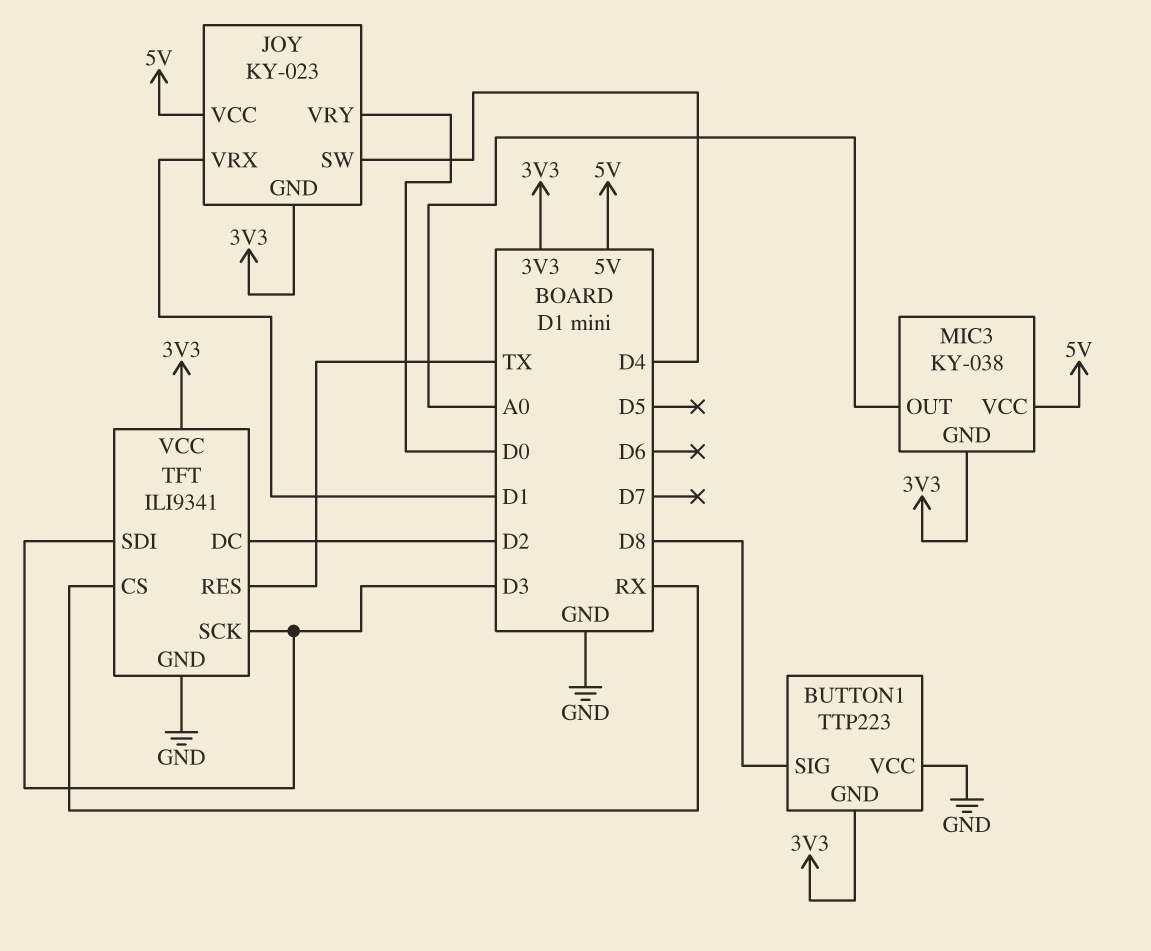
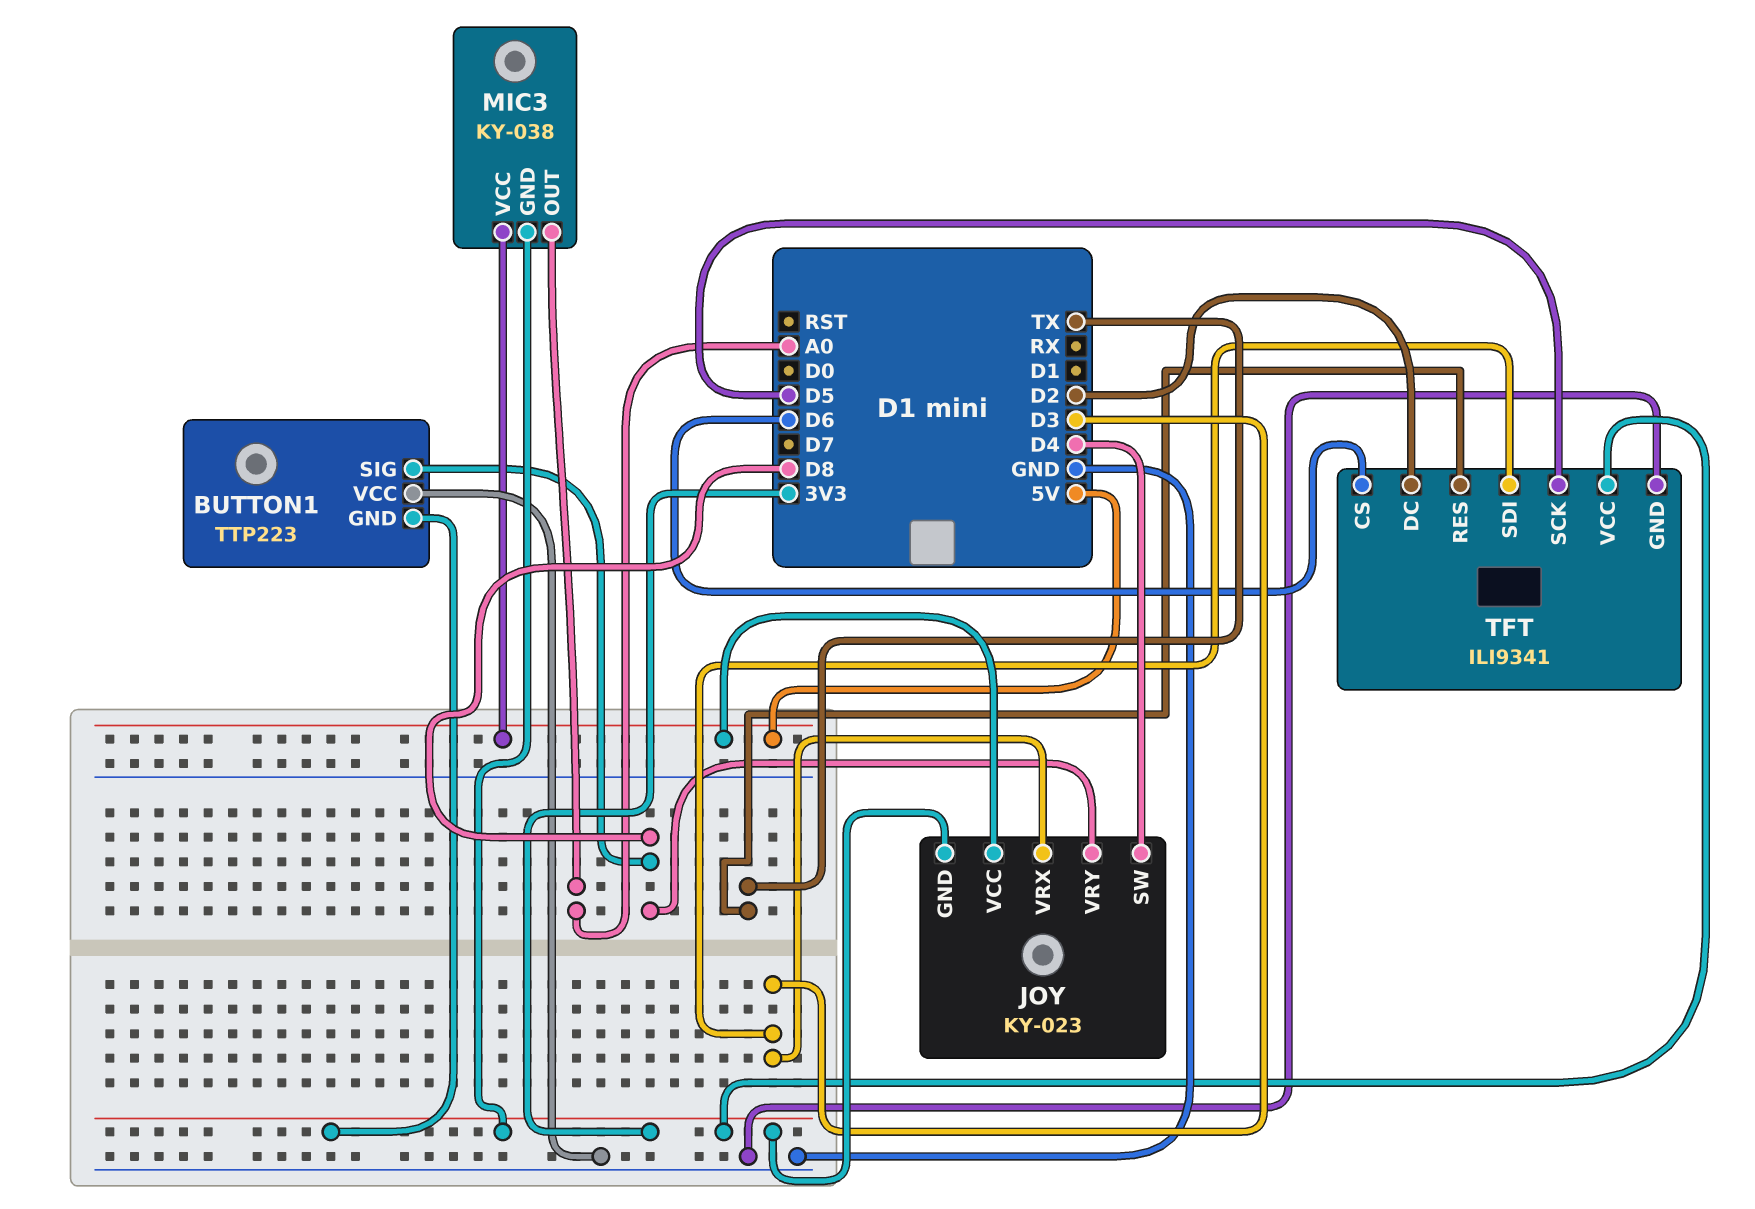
JOY pin VRX: D1 -> D3
JOY pin VRY: D0 -> D8
TFT pin CS: RX -> D6
TFT pin SCK: D3 -> D5

